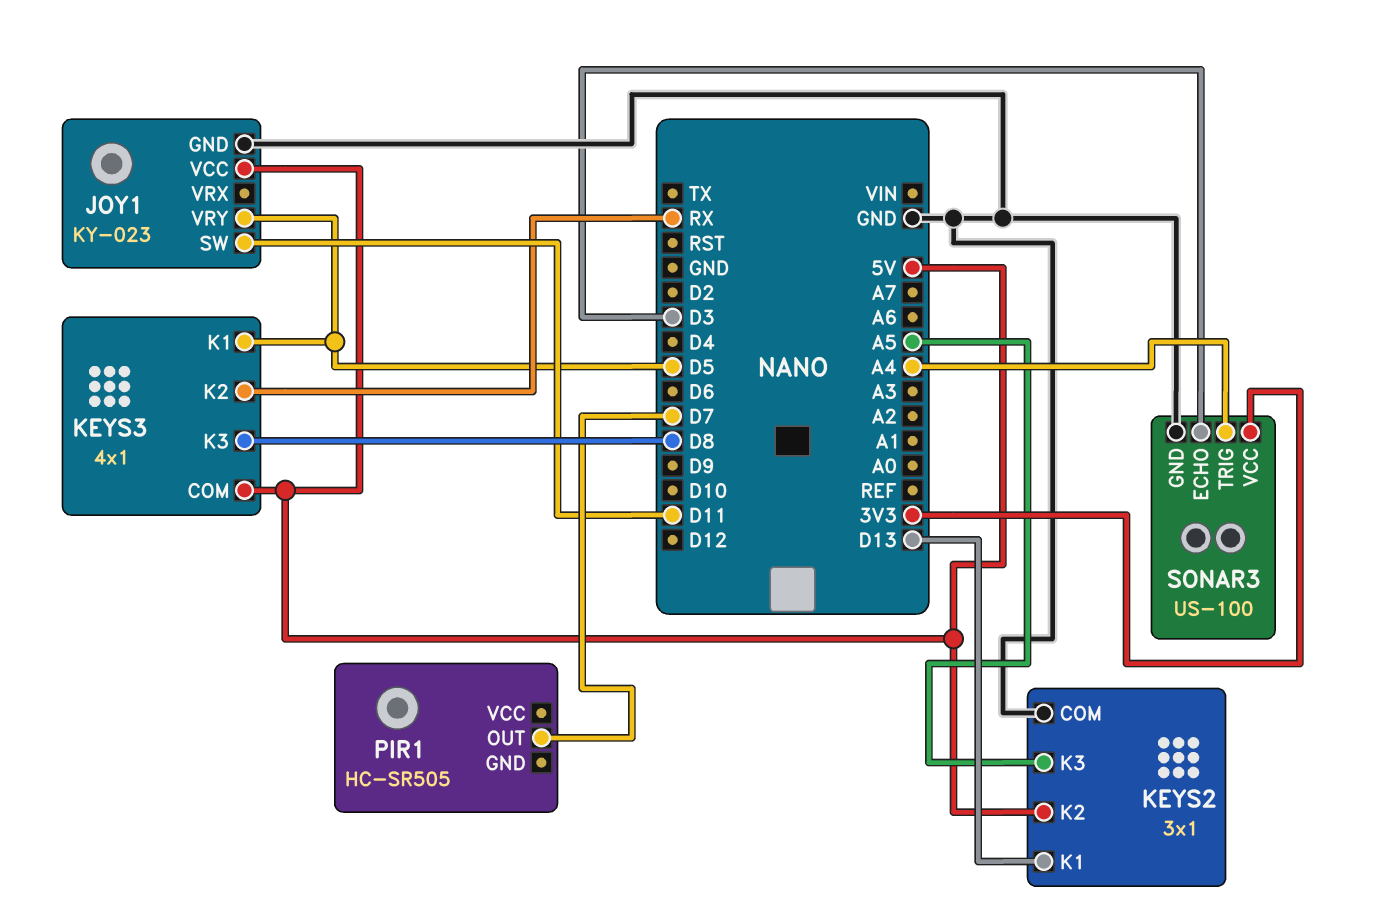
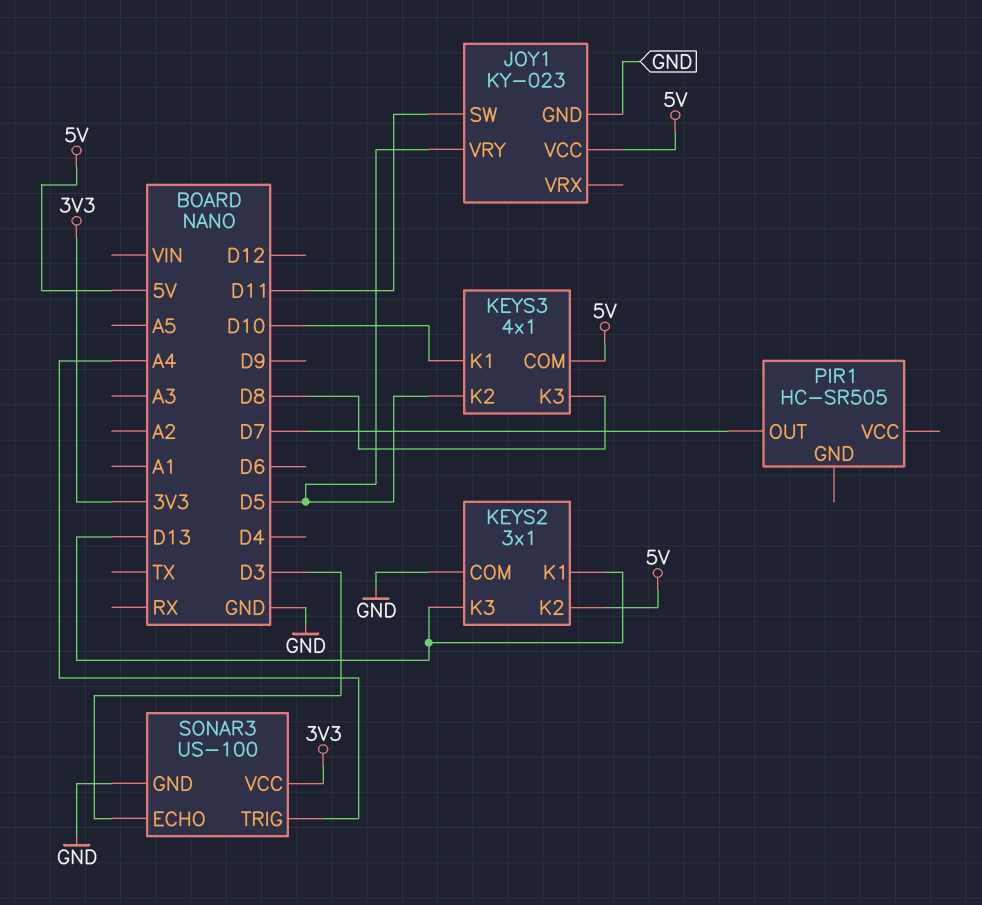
KEYS2 pin K3: A5 -> D13
KEYS3 pin K1: D5 -> D10
KEYS3 pin K2: RX -> D5

